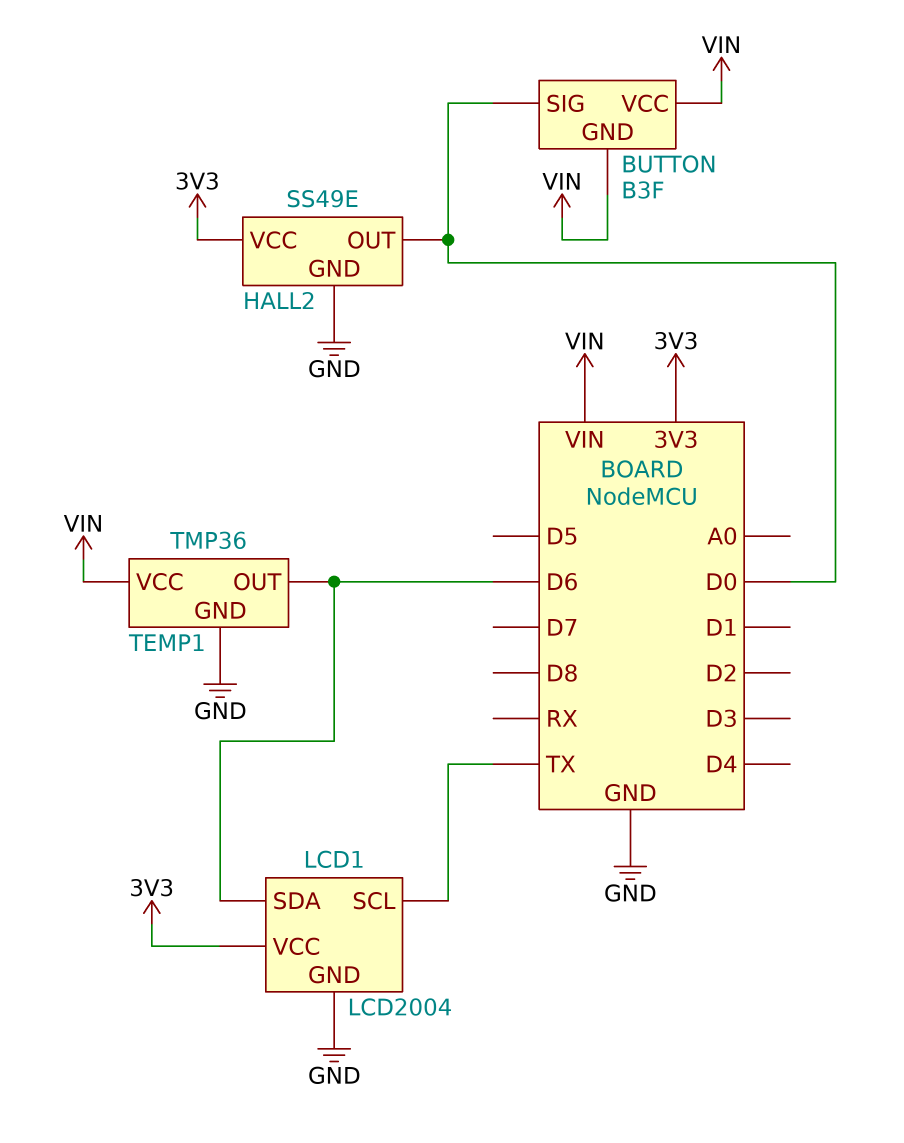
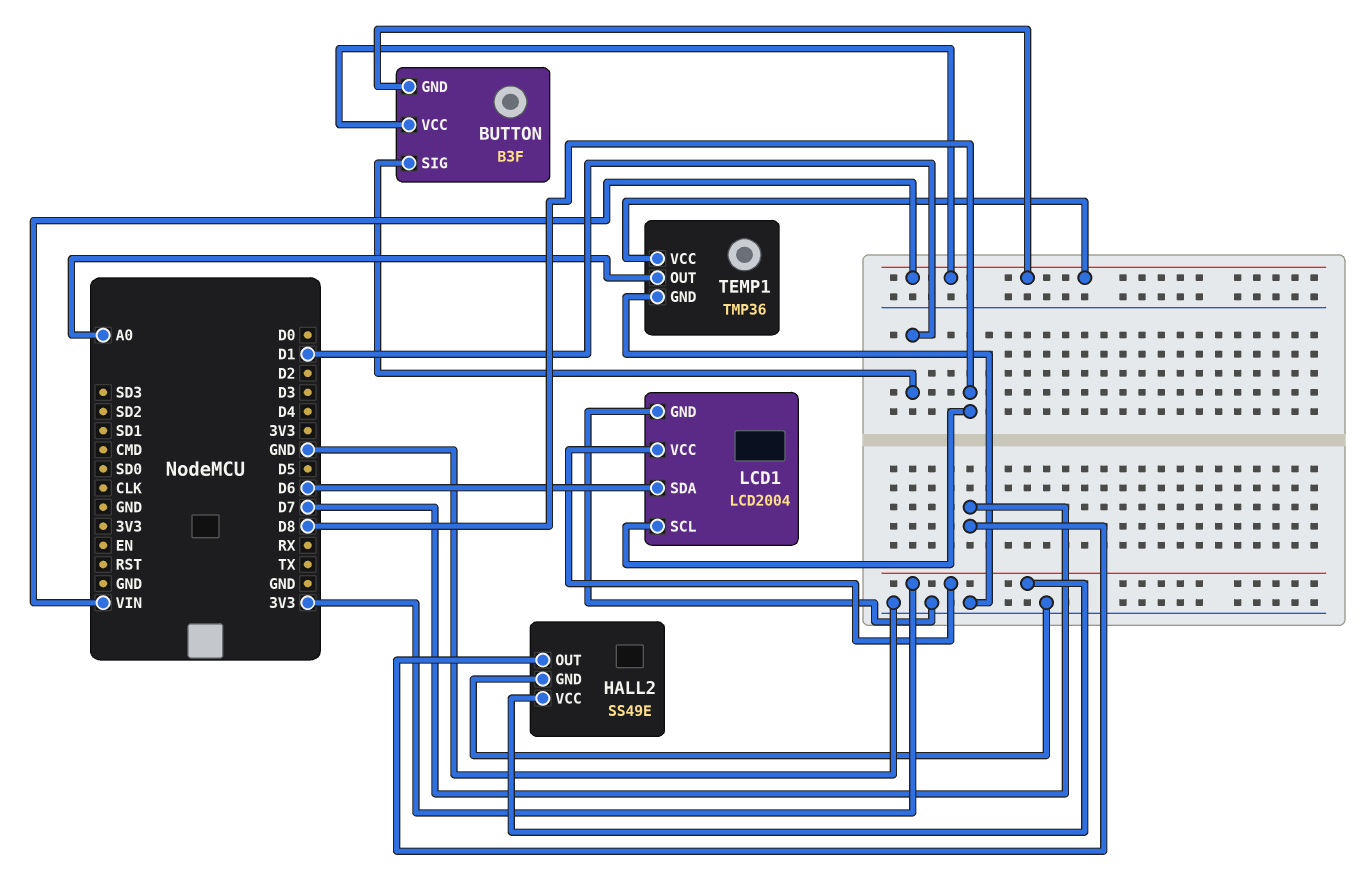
BUTTON pin SIG: D0 -> D1
HALL2 pin OUT: D0 -> D7
LCD1 pin SCL: TX -> D8
TEMP1 pin OUT: D6 -> A0

